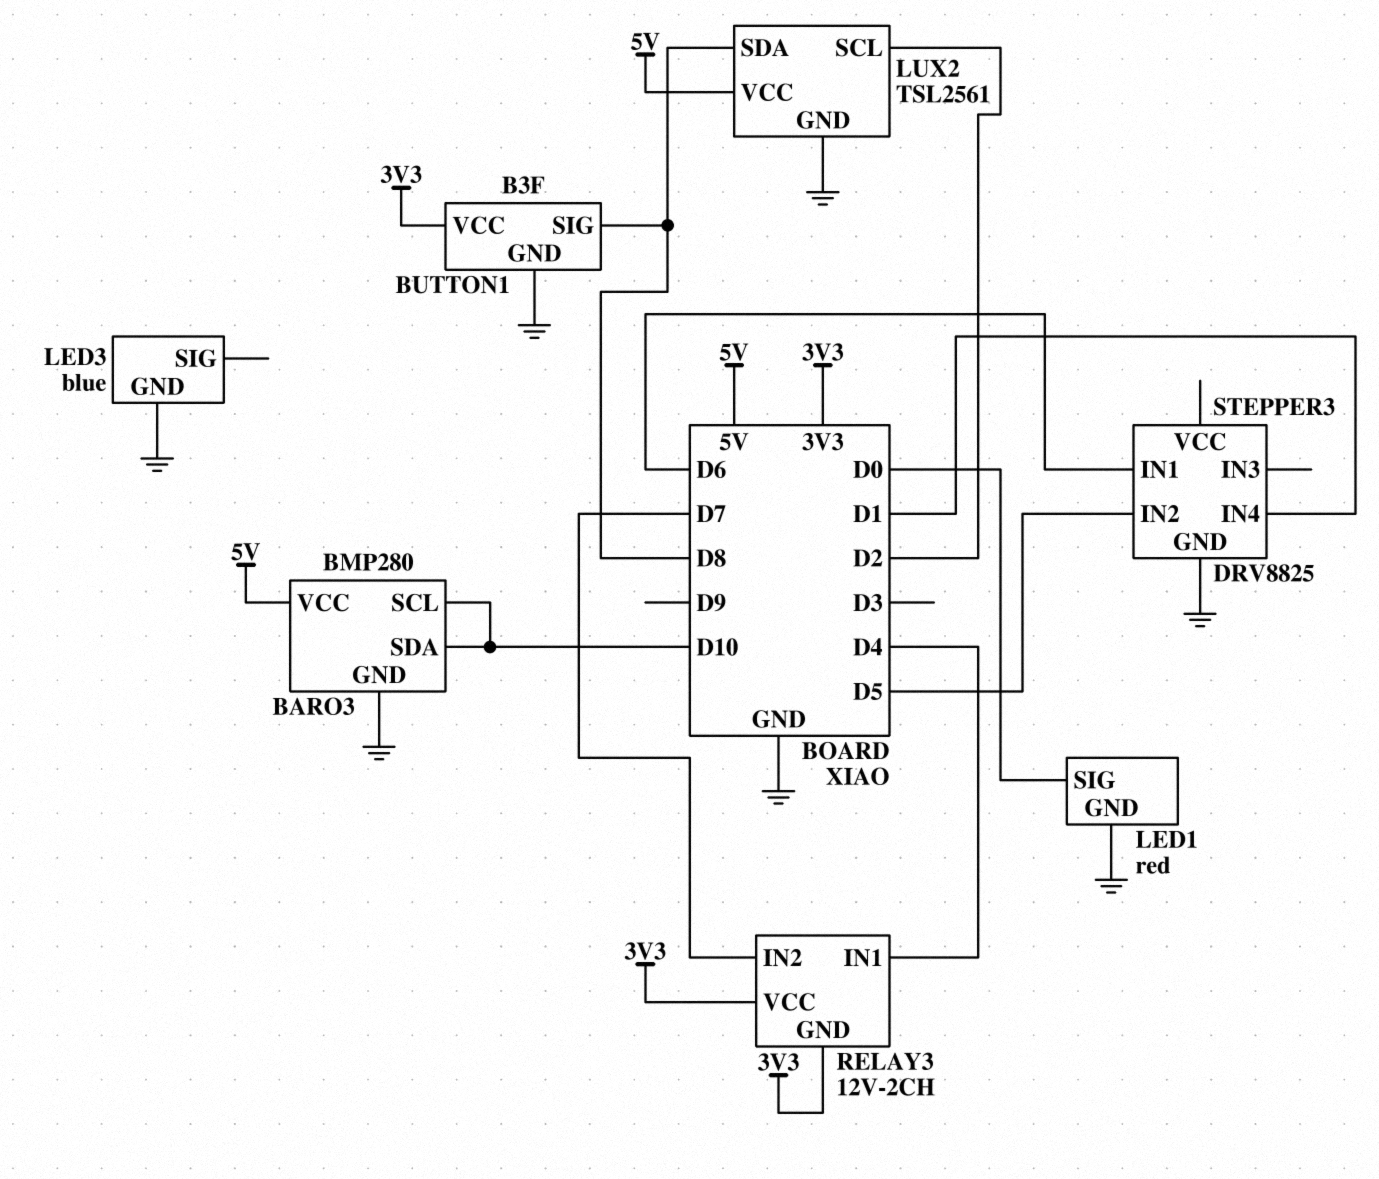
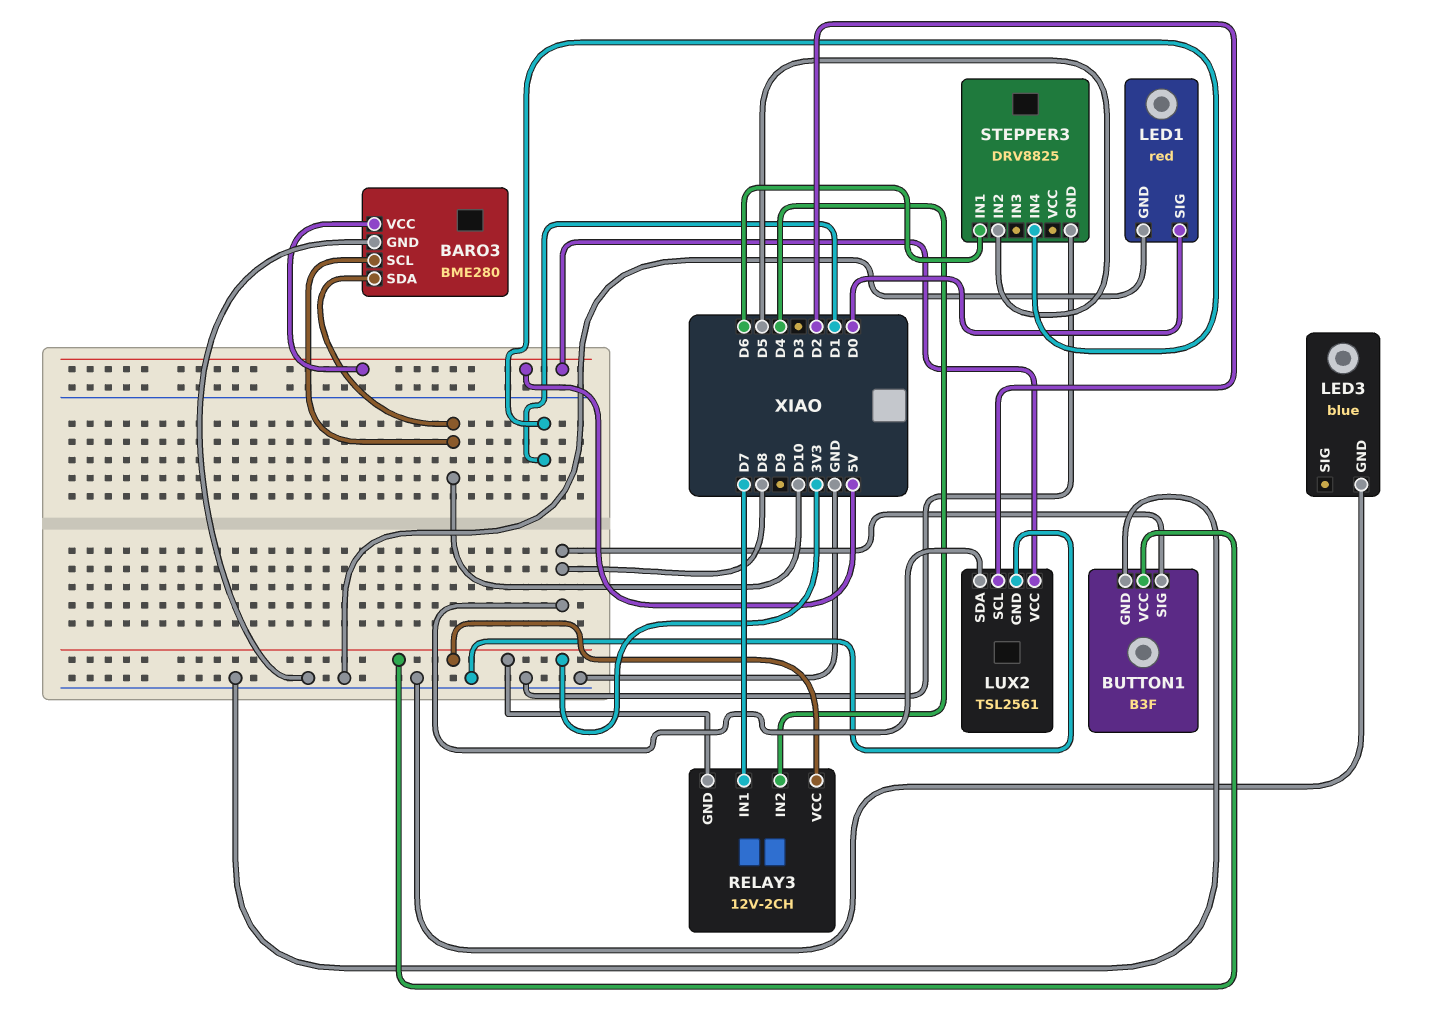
BARO3: BMP280 -> BME280
RELAY3 pin IN1: D4 -> D7
RELAY3 pin IN2: D7 -> D4

